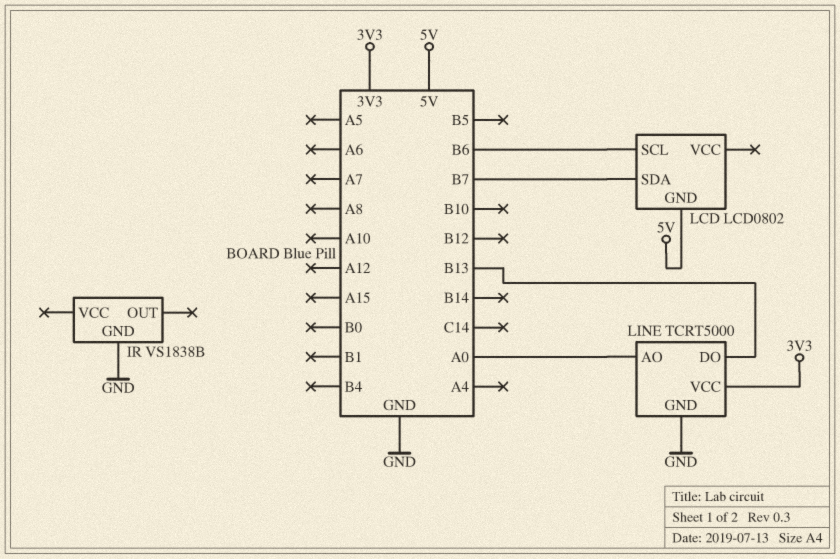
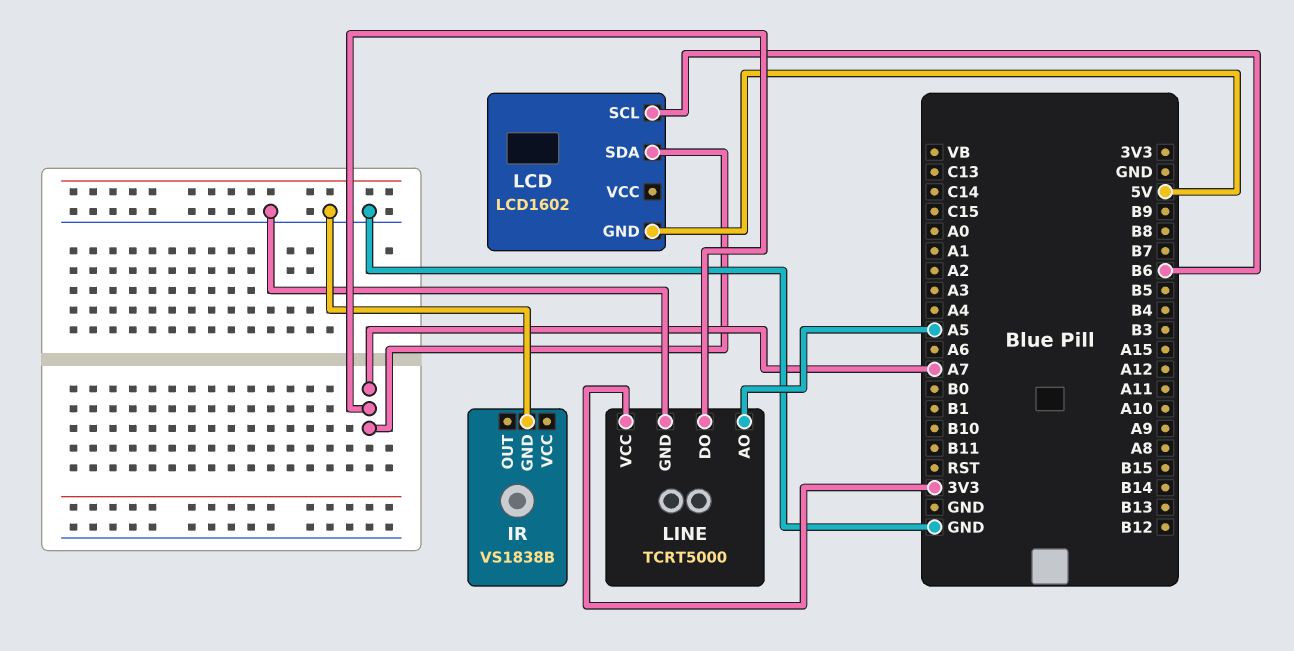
LCD: LCD0802 -> LCD1602
LCD pin SDA: B7 -> A7
LINE pin AO: A0 -> A5
LINE pin DO: B13 -> A7

